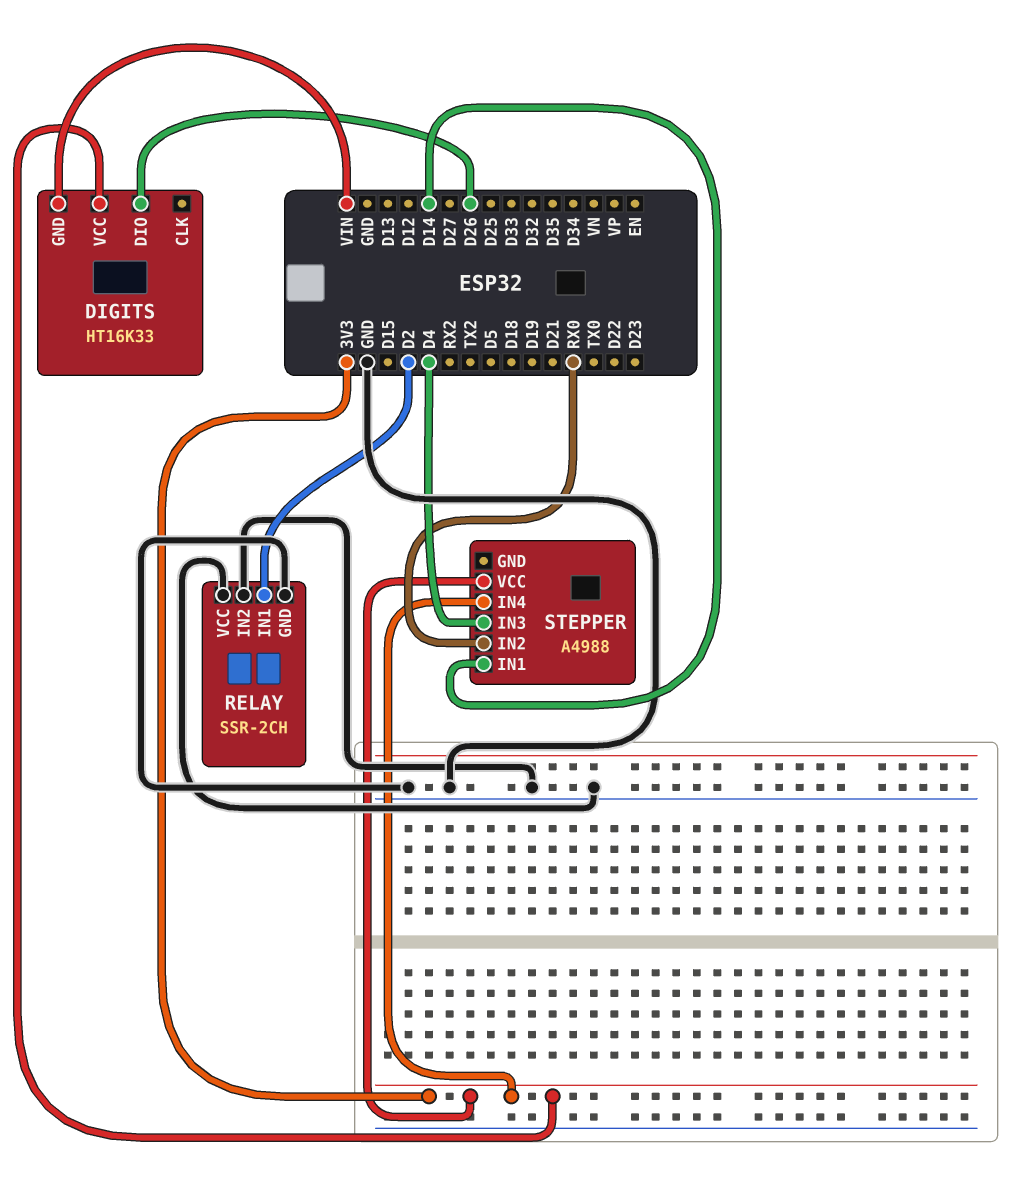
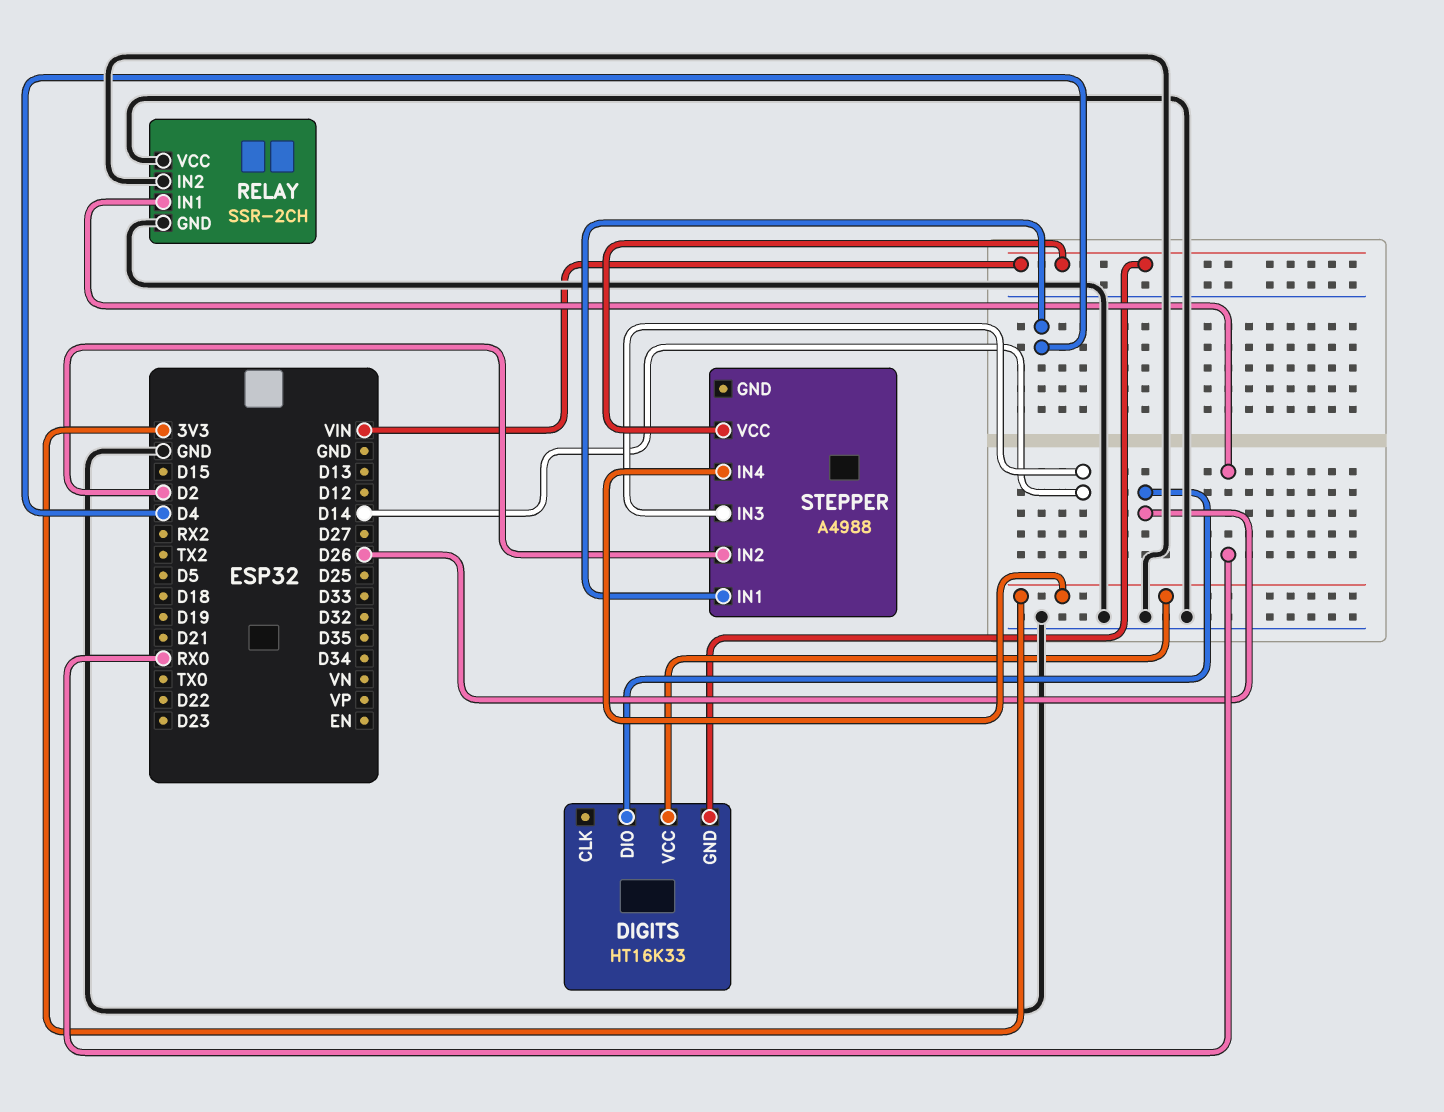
RELAY pin IN1: D2 -> RX0
STEPPER pin IN1: D14 -> D4
STEPPER pin IN2: RX0 -> D2
STEPPER pin IN3: D4 -> D14
STEPPER pin VCC: 3V3 -> VIN

